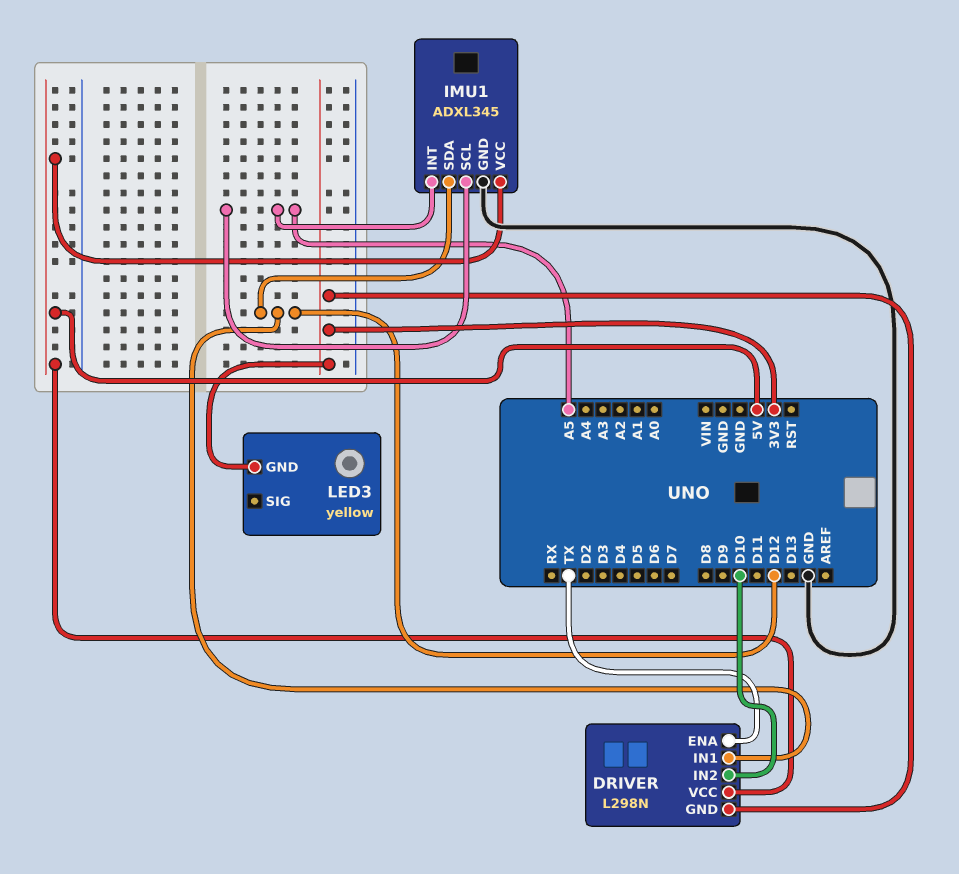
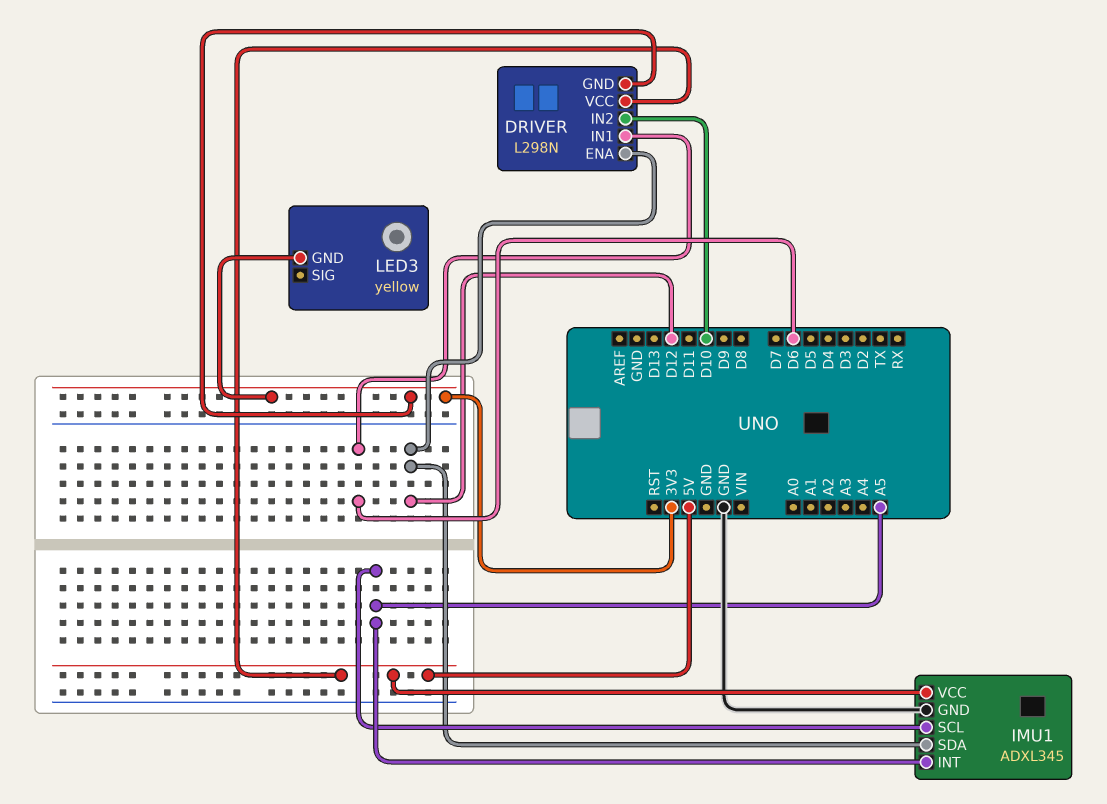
DRIVER pin ENA: TX -> D12
DRIVER pin IN1: D12 -> D6

